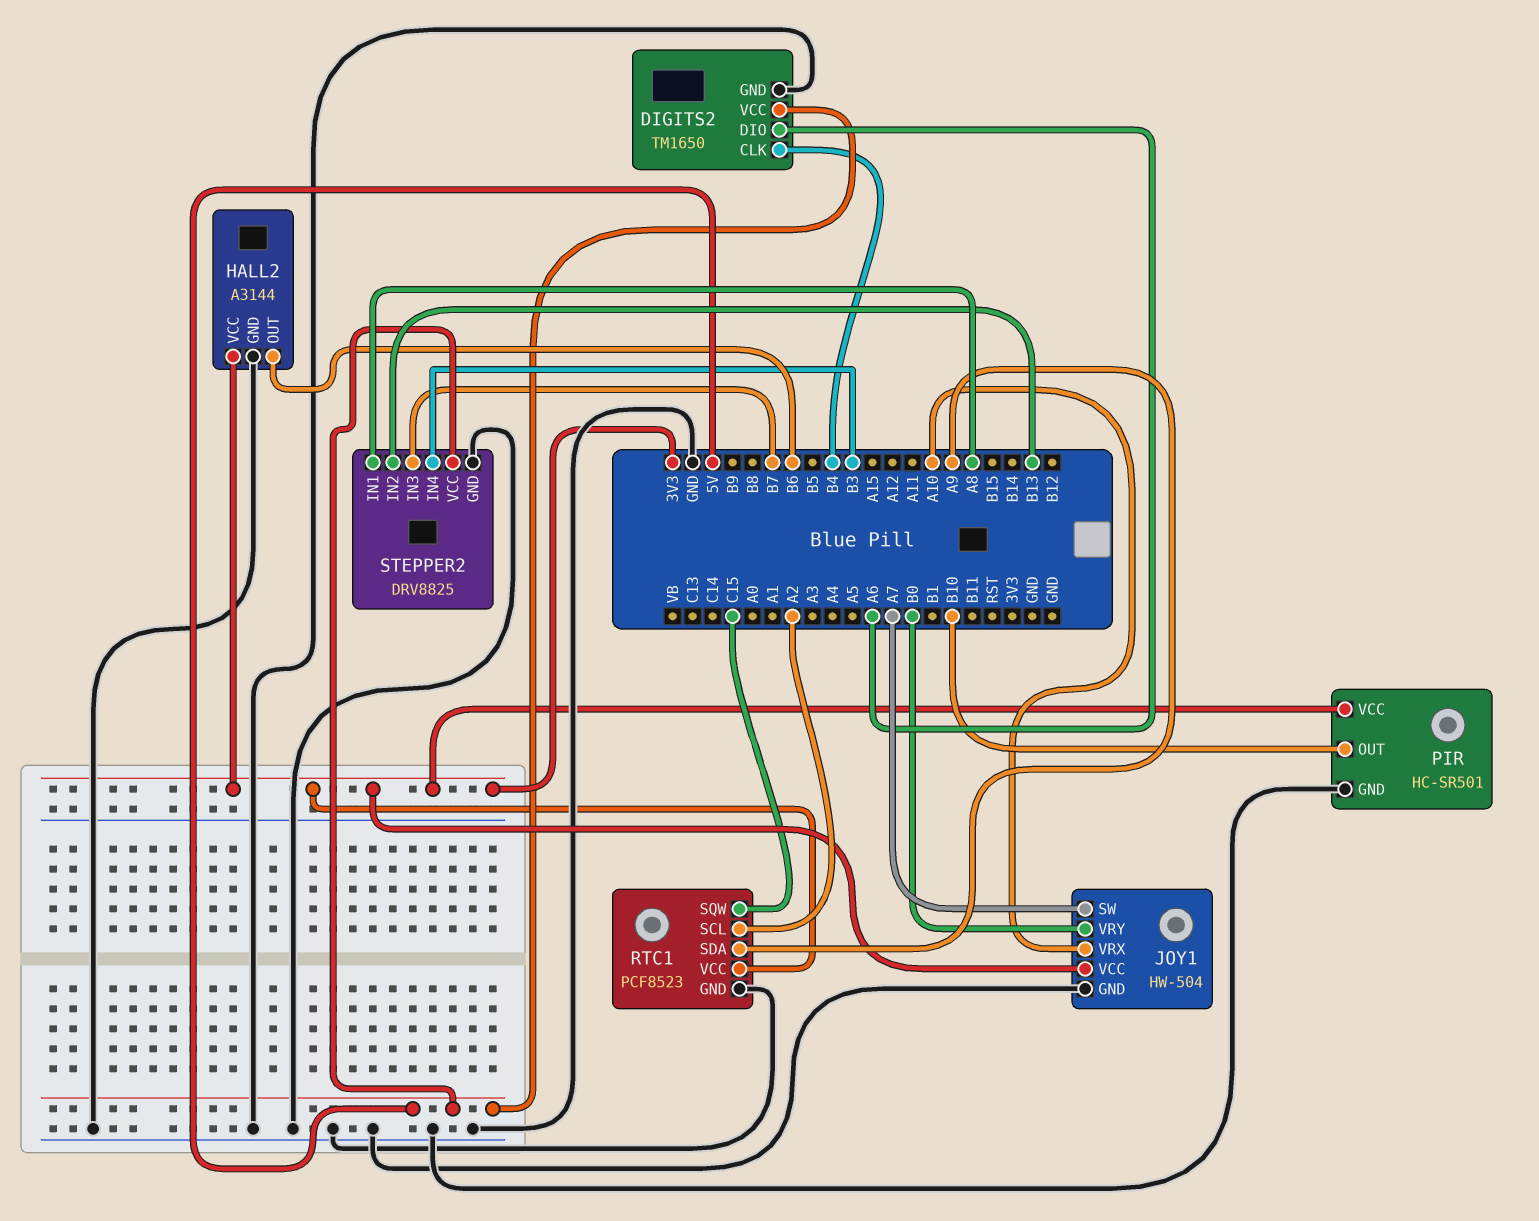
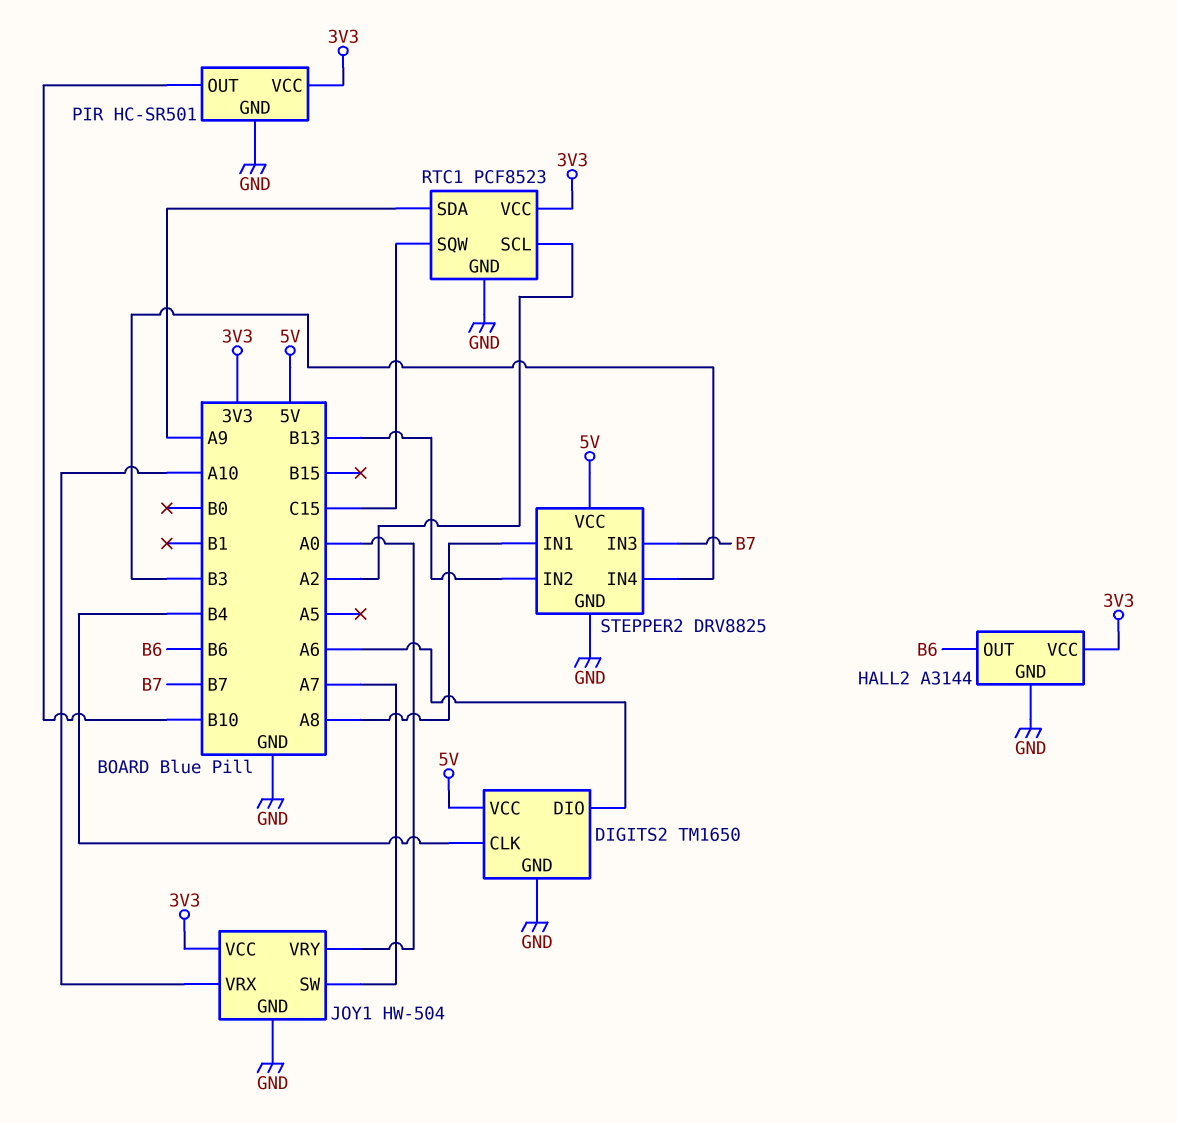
JOY1 pin VRY: B0 -> A0

